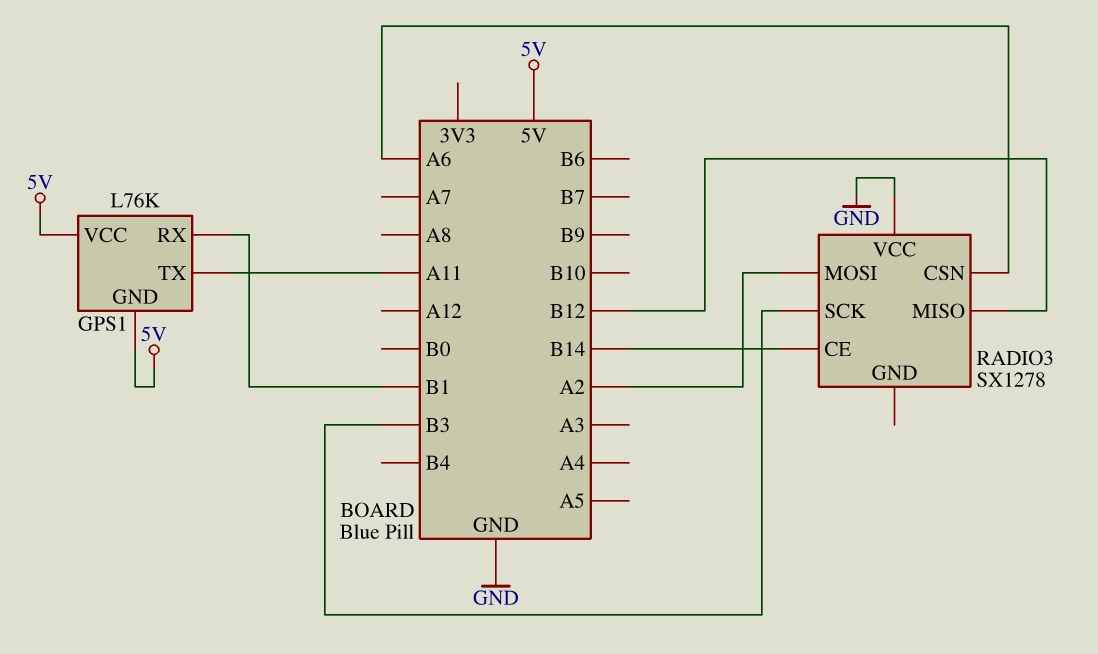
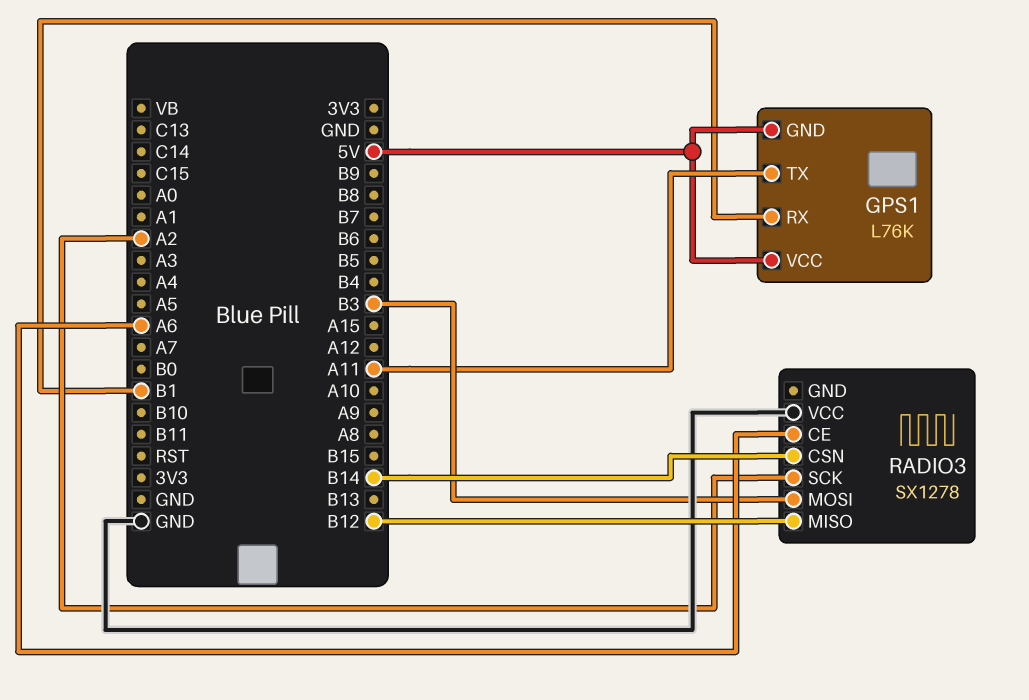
RADIO3 pin CE: B14 -> A6
RADIO3 pin CSN: A6 -> B14
RADIO3 pin MOSI: A2 -> B3
RADIO3 pin SCK: B3 -> A2

